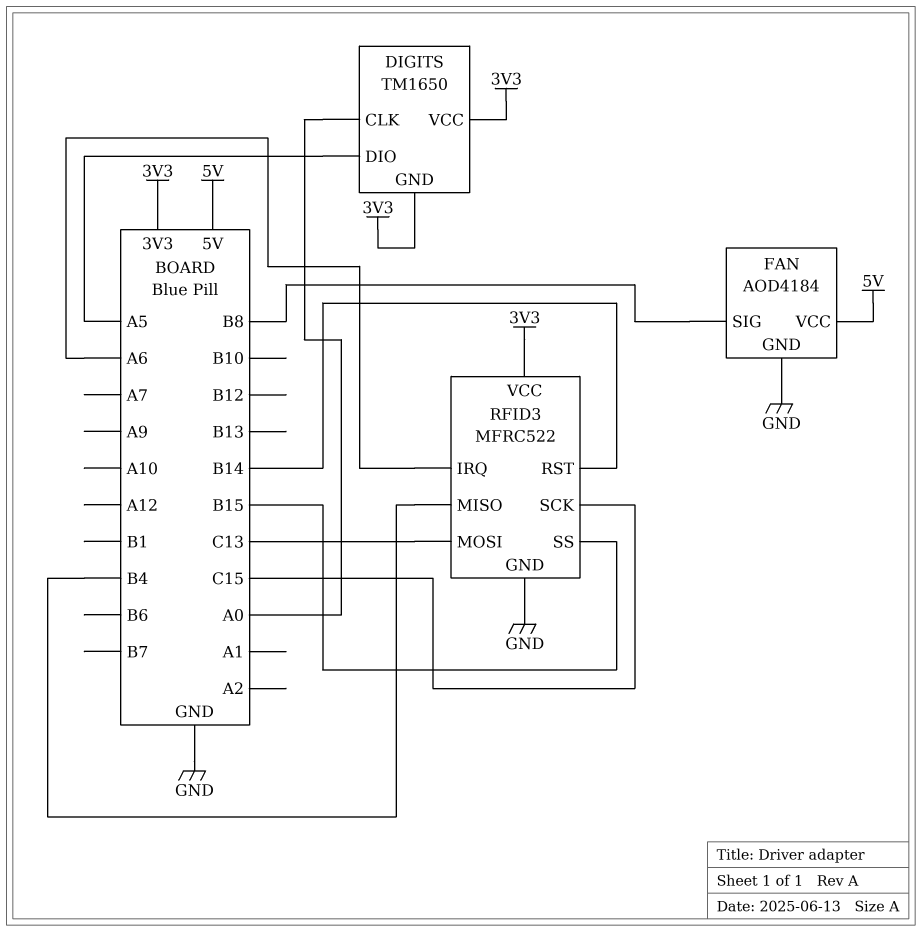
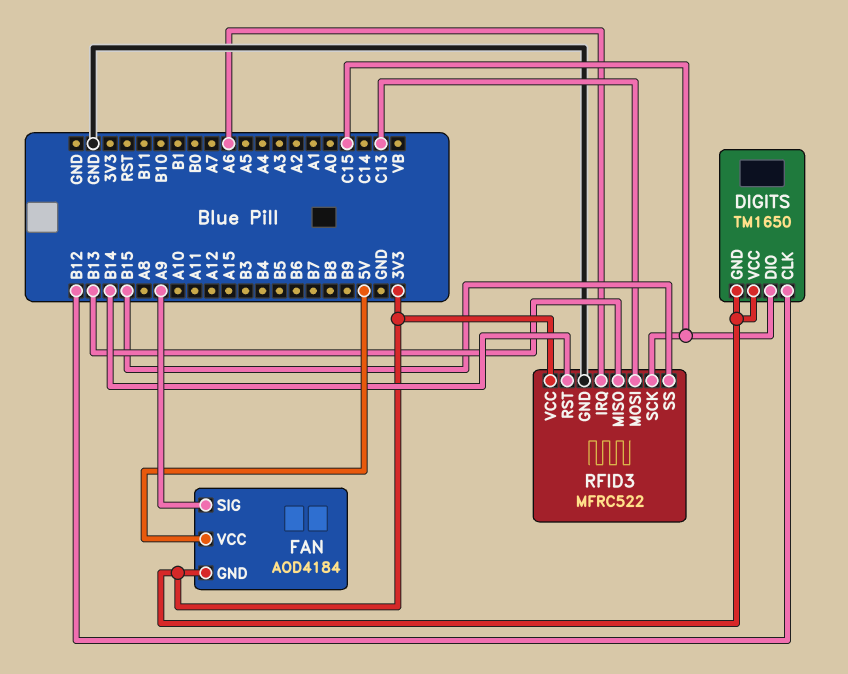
DIGITS pin CLK: A0 -> B12
DIGITS pin DIO: A5 -> C15
FAN pin GND: GND -> 3V3
FAN pin SIG: B8 -> A9
RFID3 pin MISO: B4 -> B13

